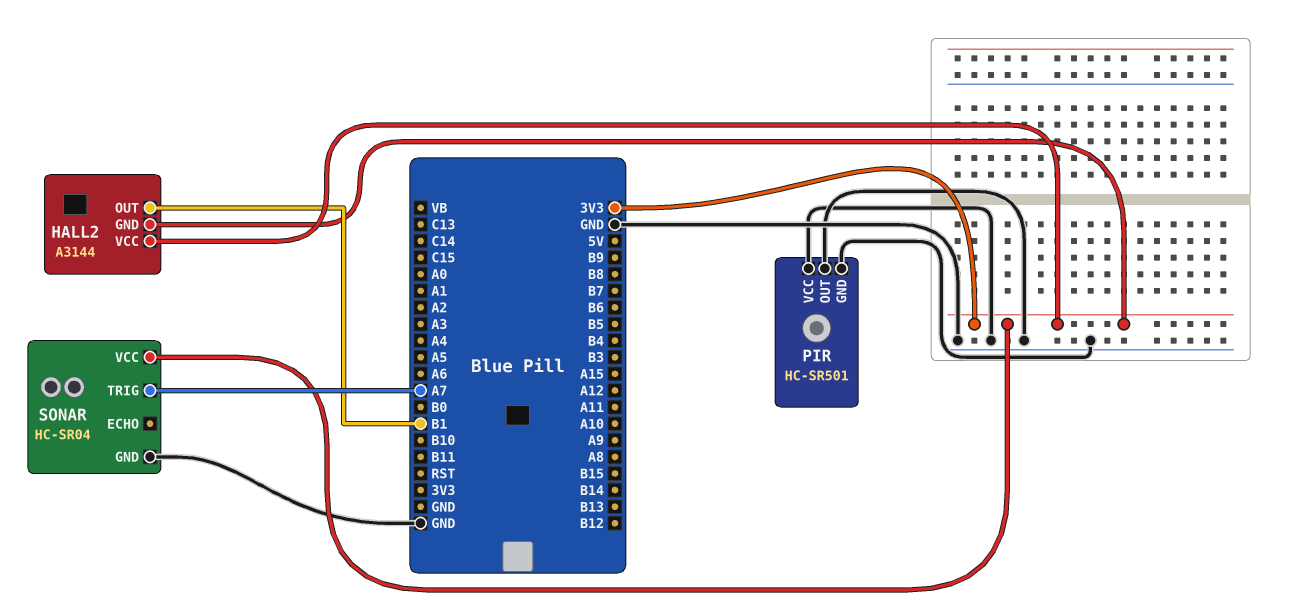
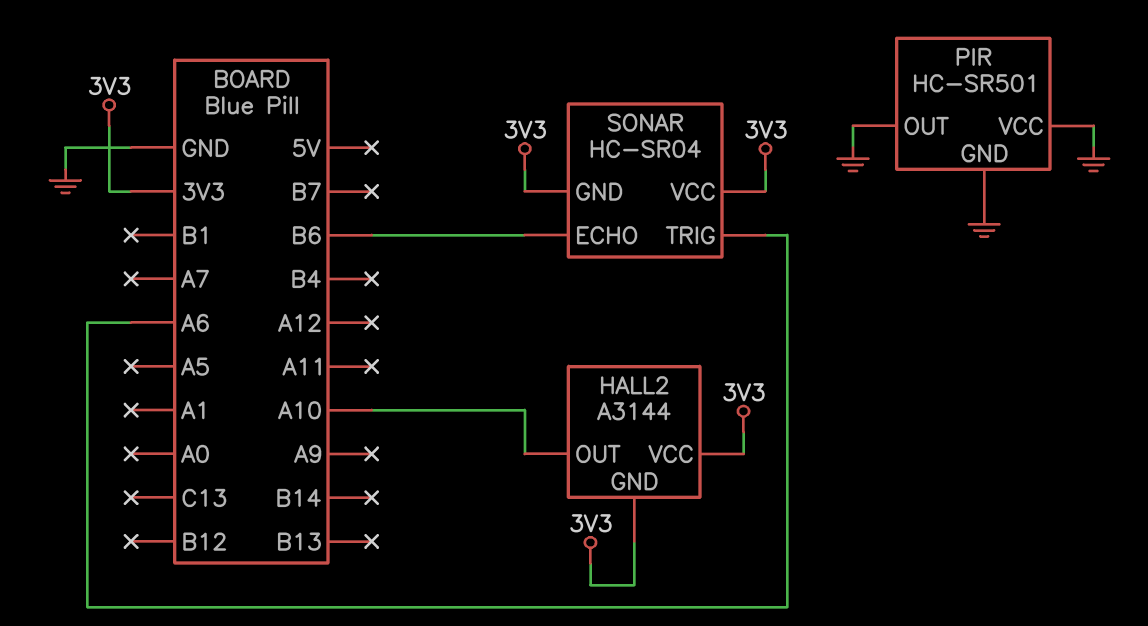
HALL2 pin OUT: B1 -> A10
SONAR pin ECHO: none -> B6
SONAR pin GND: GND -> 3V3
SONAR pin TRIG: A7 -> A6

